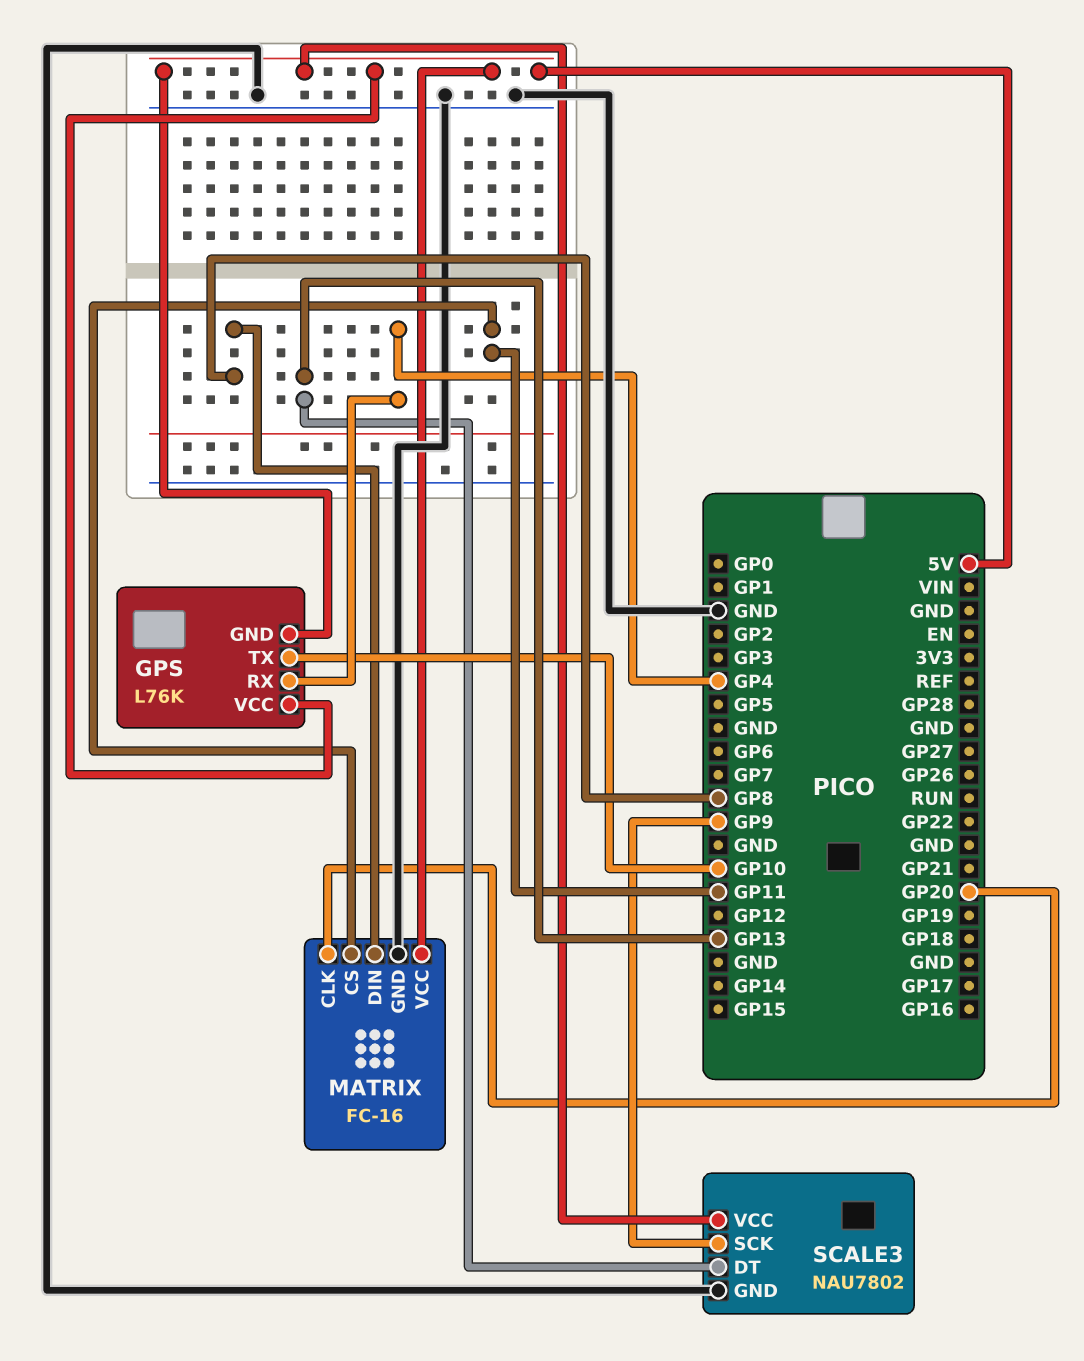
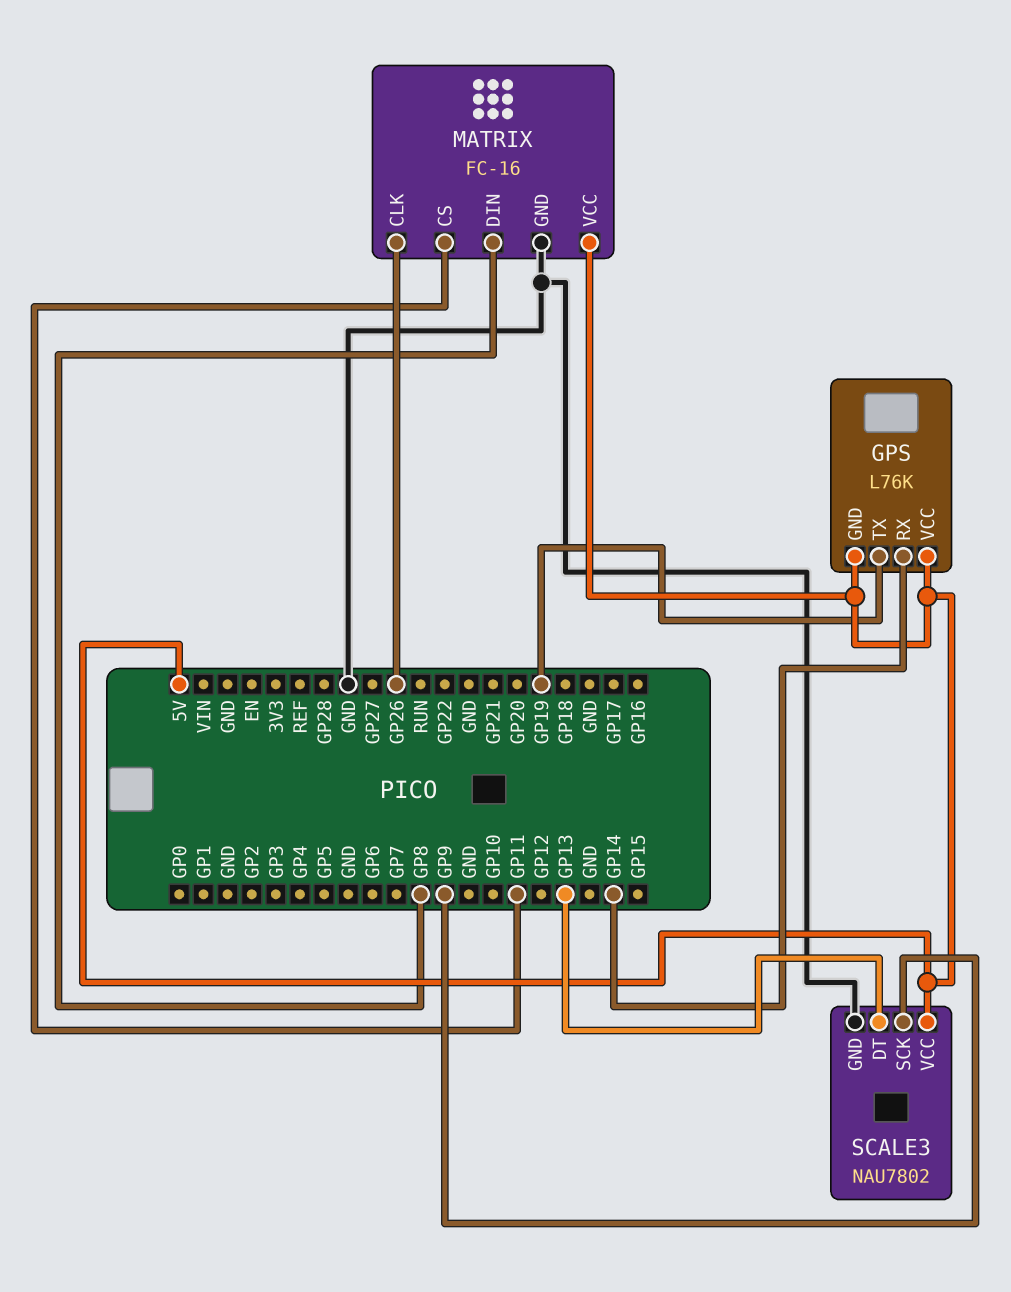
GPS pin RX: GP4 -> GP14
GPS pin TX: GP10 -> GP19
MATRIX pin CLK: GP20 -> GP26

